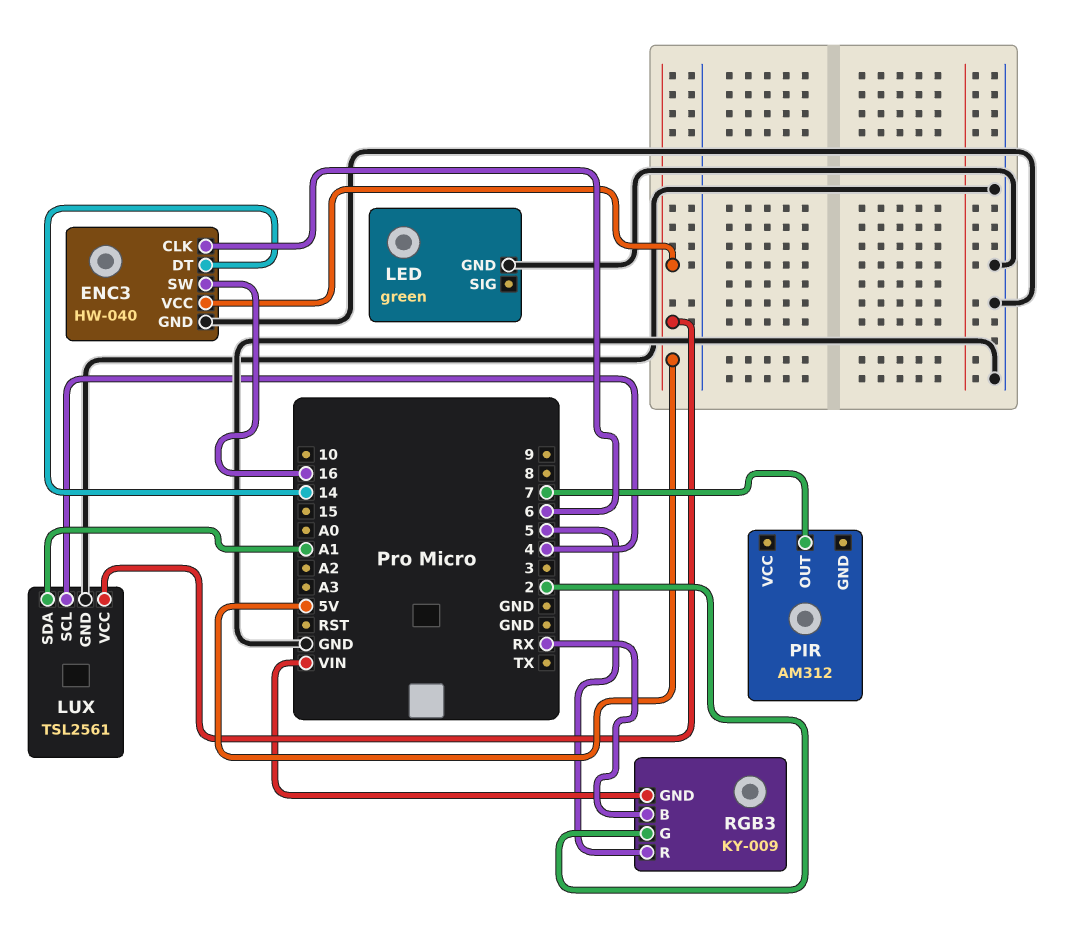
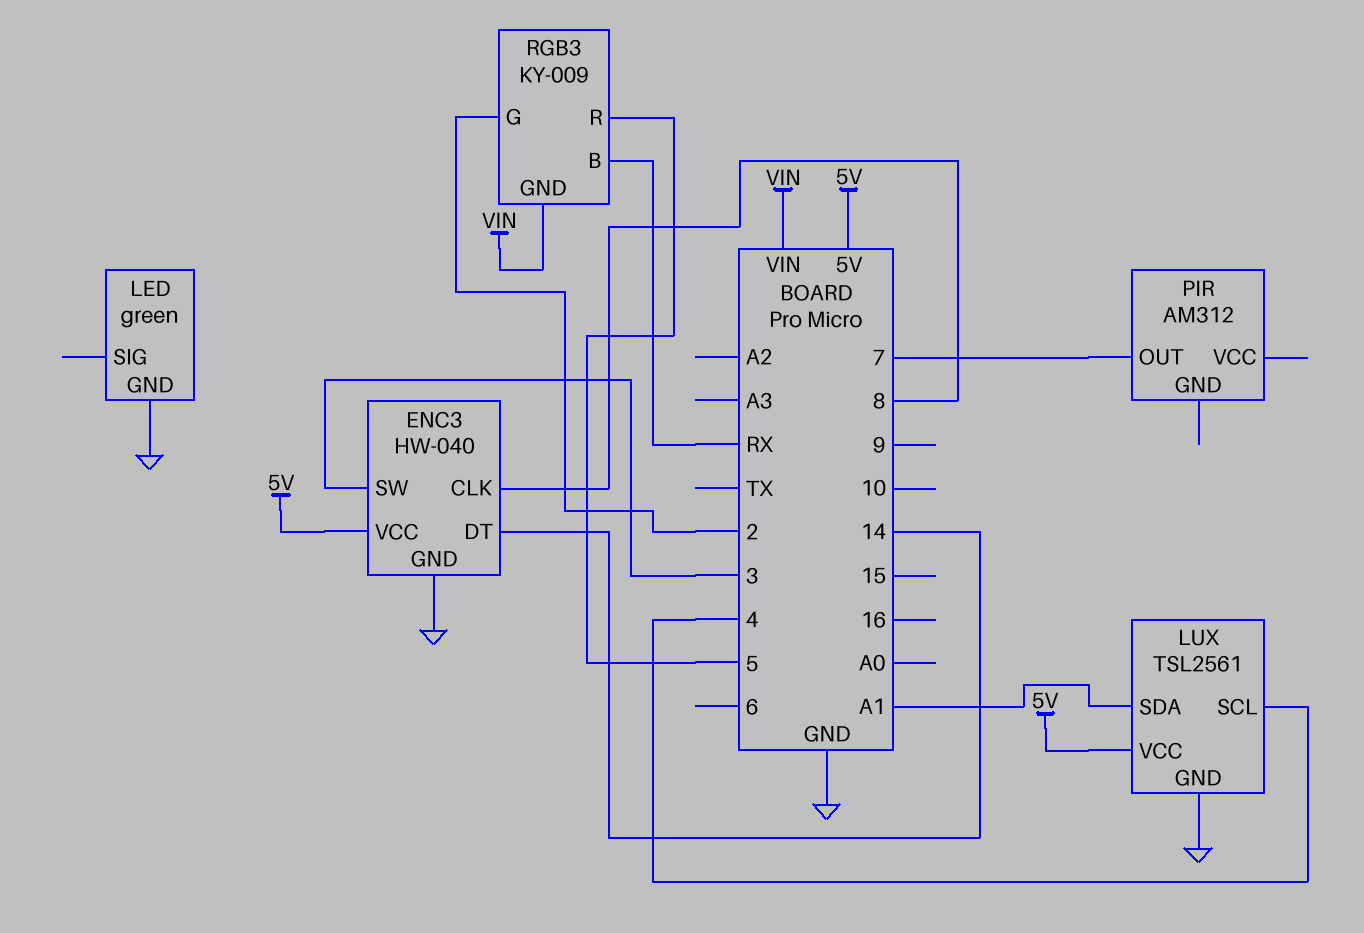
ENC3 pin CLK: 6 -> 8
ENC3 pin SW: 16 -> 3

